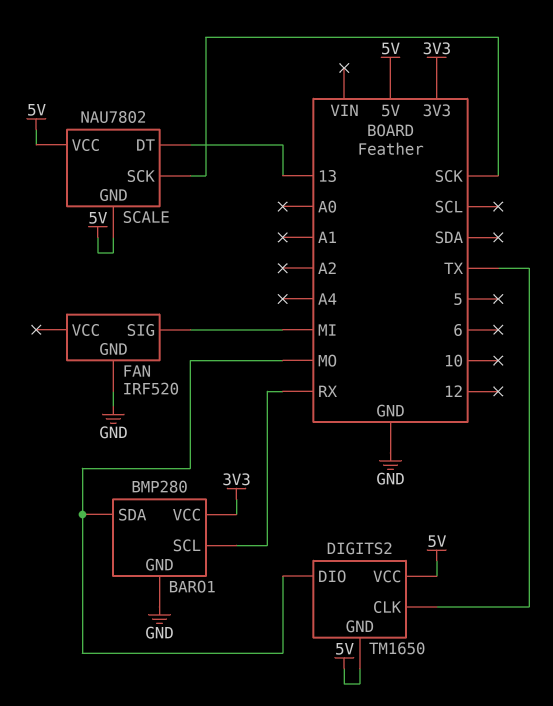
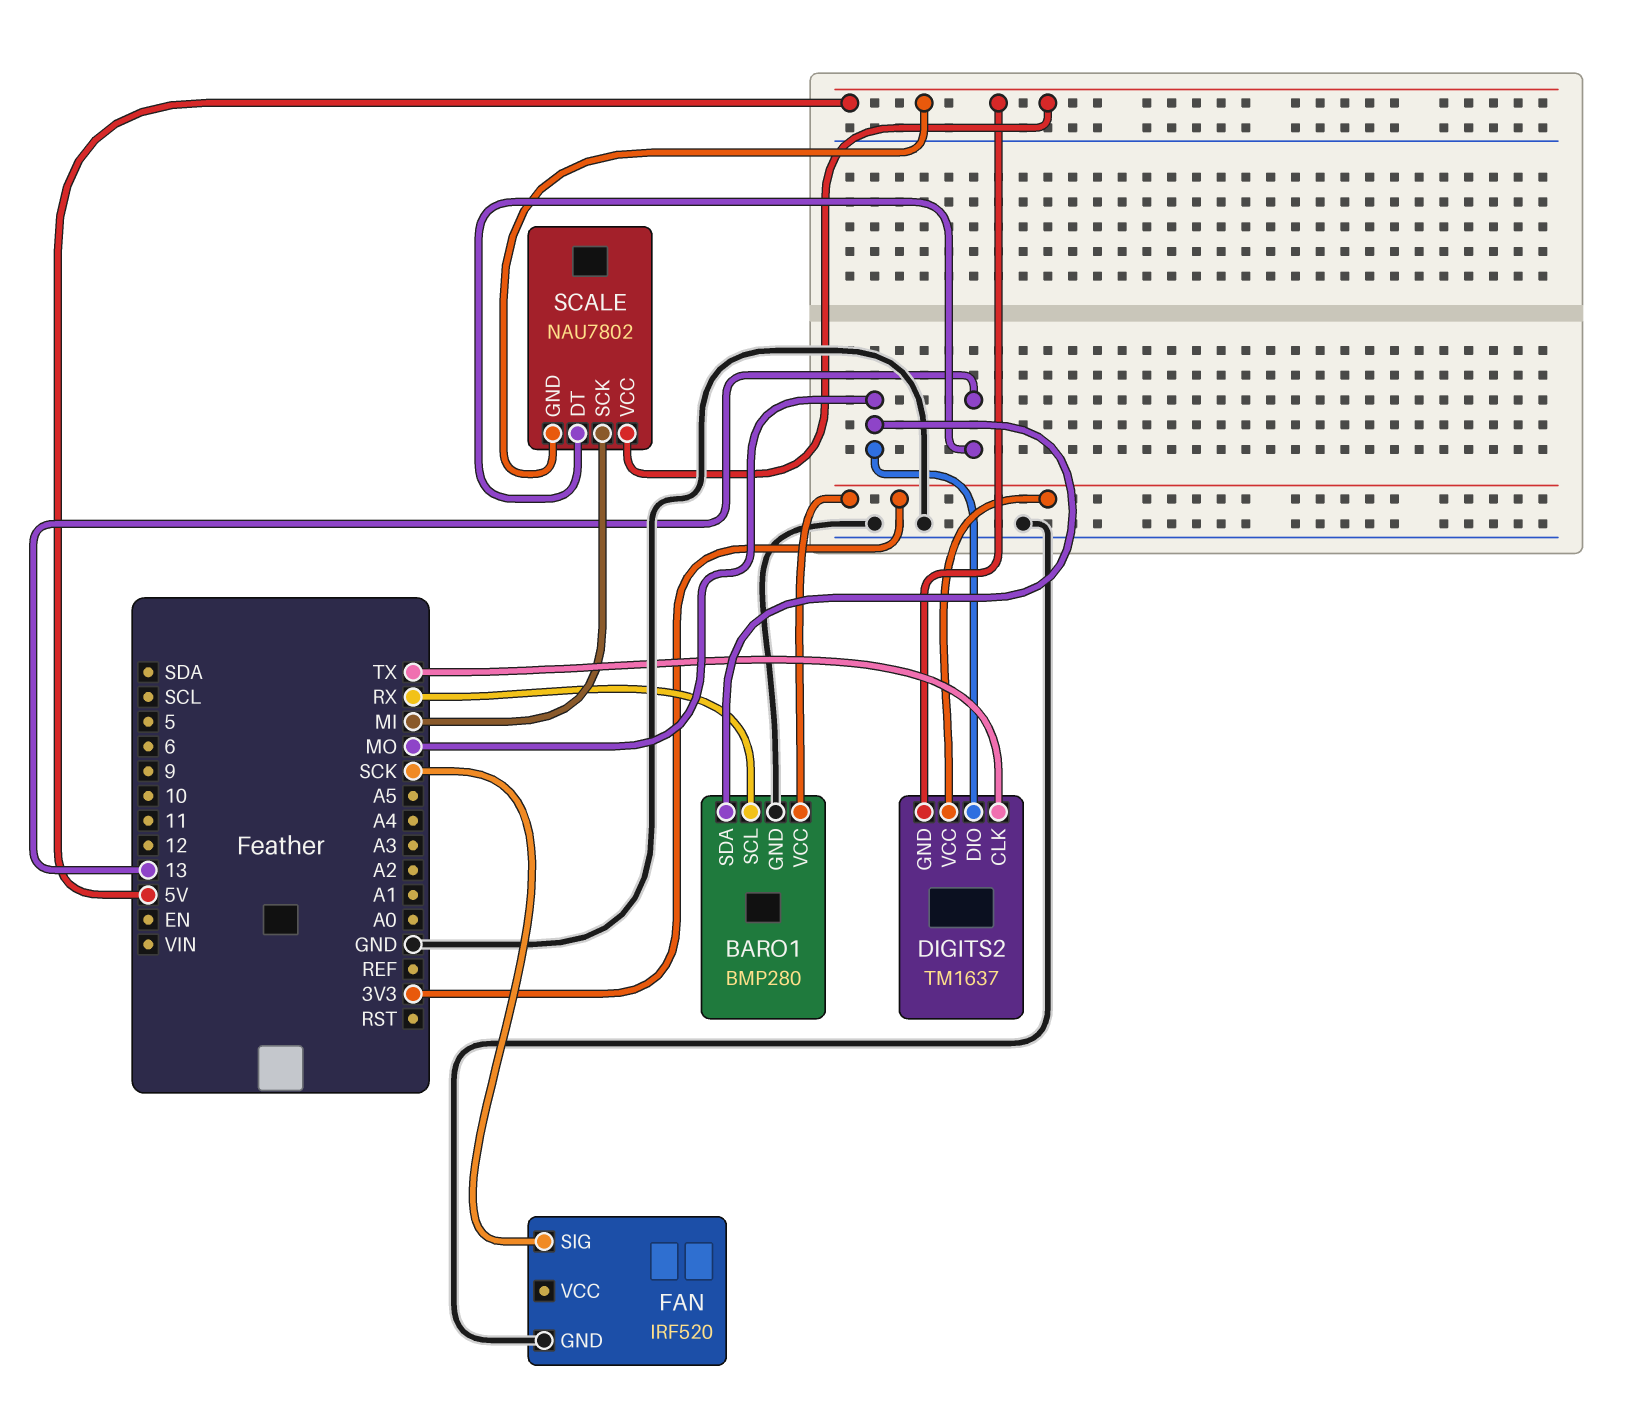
DIGITS2: TM1650 -> TM1637
DIGITS2 pin VCC: 5V -> 3V3
FAN pin SIG: MI -> SCK
SCALE pin SCK: SCK -> MI

